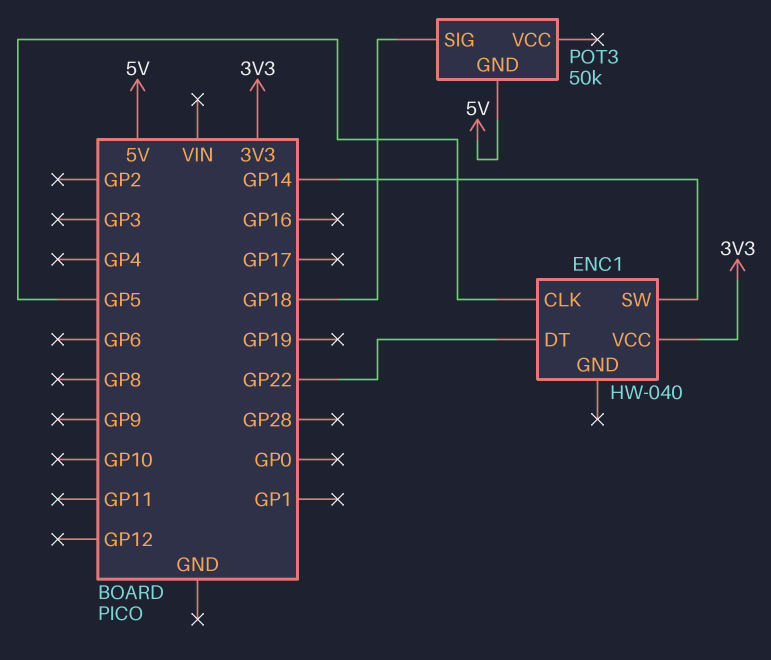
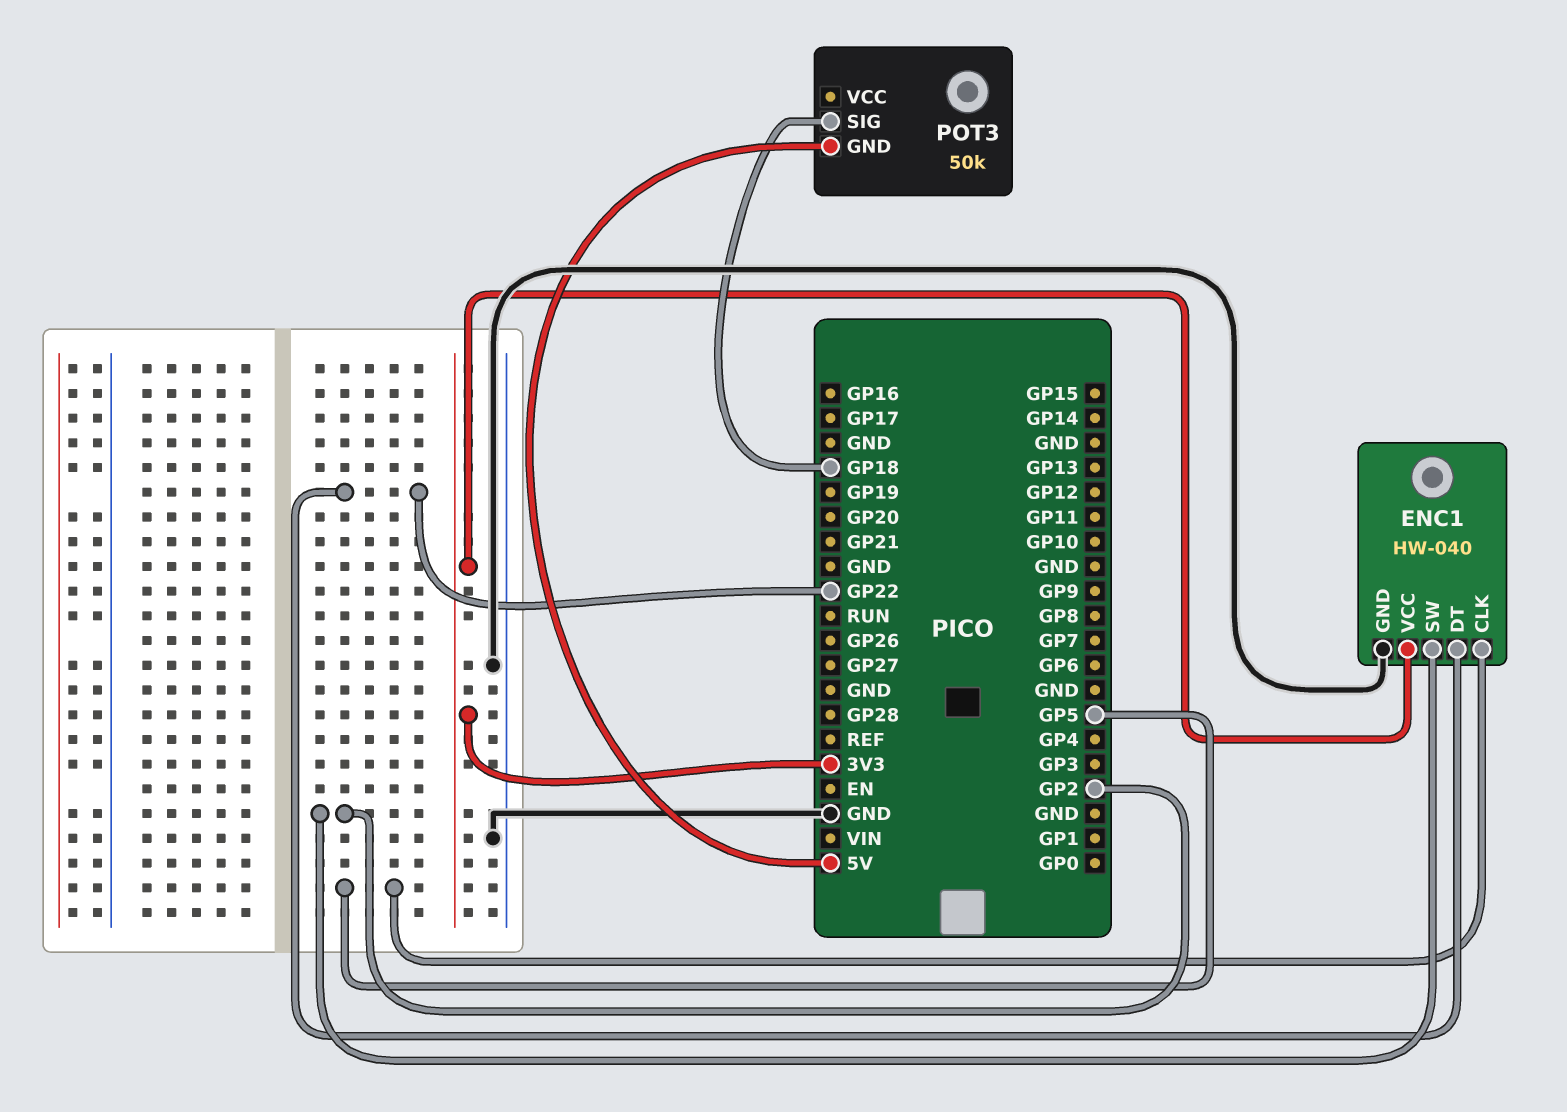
ENC1 pin GND: none -> GND
ENC1 pin SW: GP14 -> GP2

